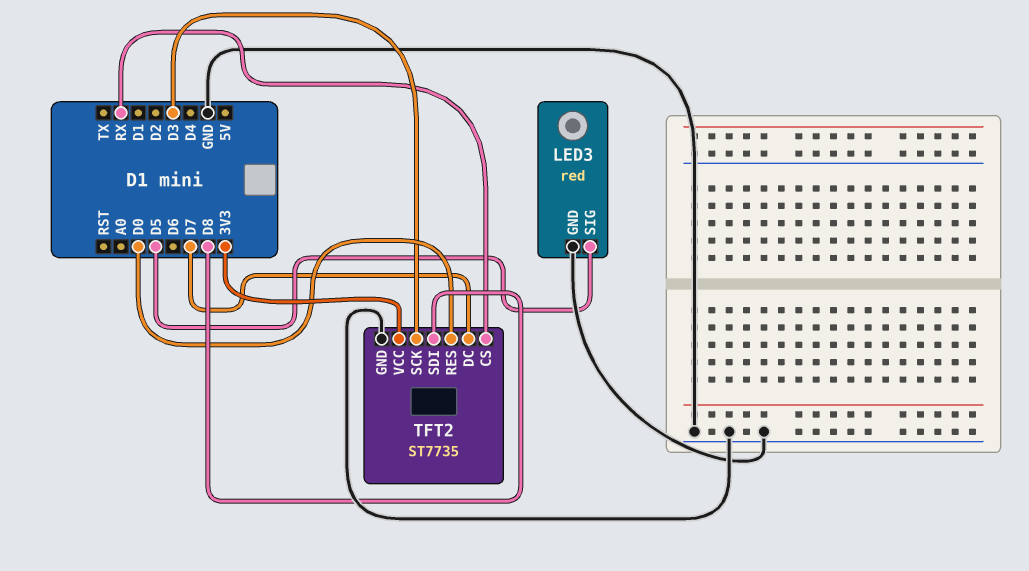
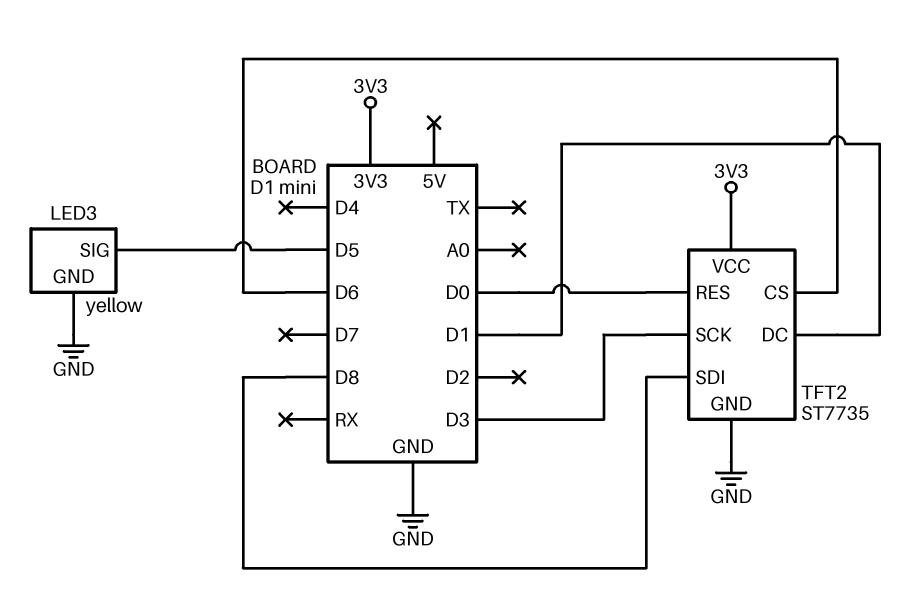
LED3: red -> yellow
TFT2 pin CS: RX -> D6
TFT2 pin DC: D7 -> D1

